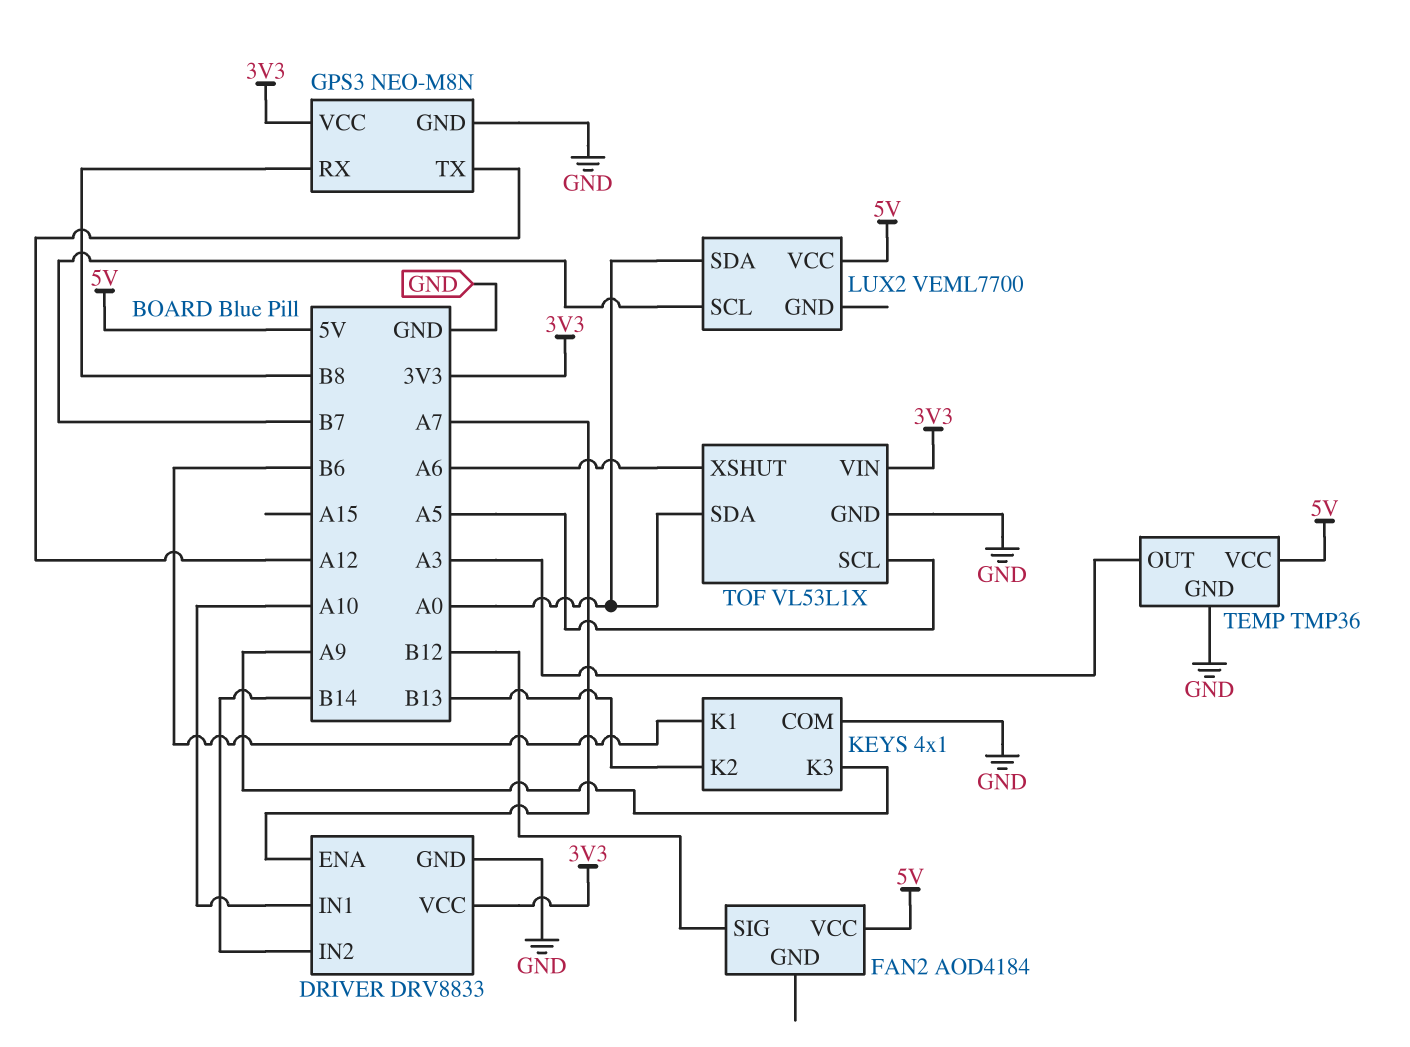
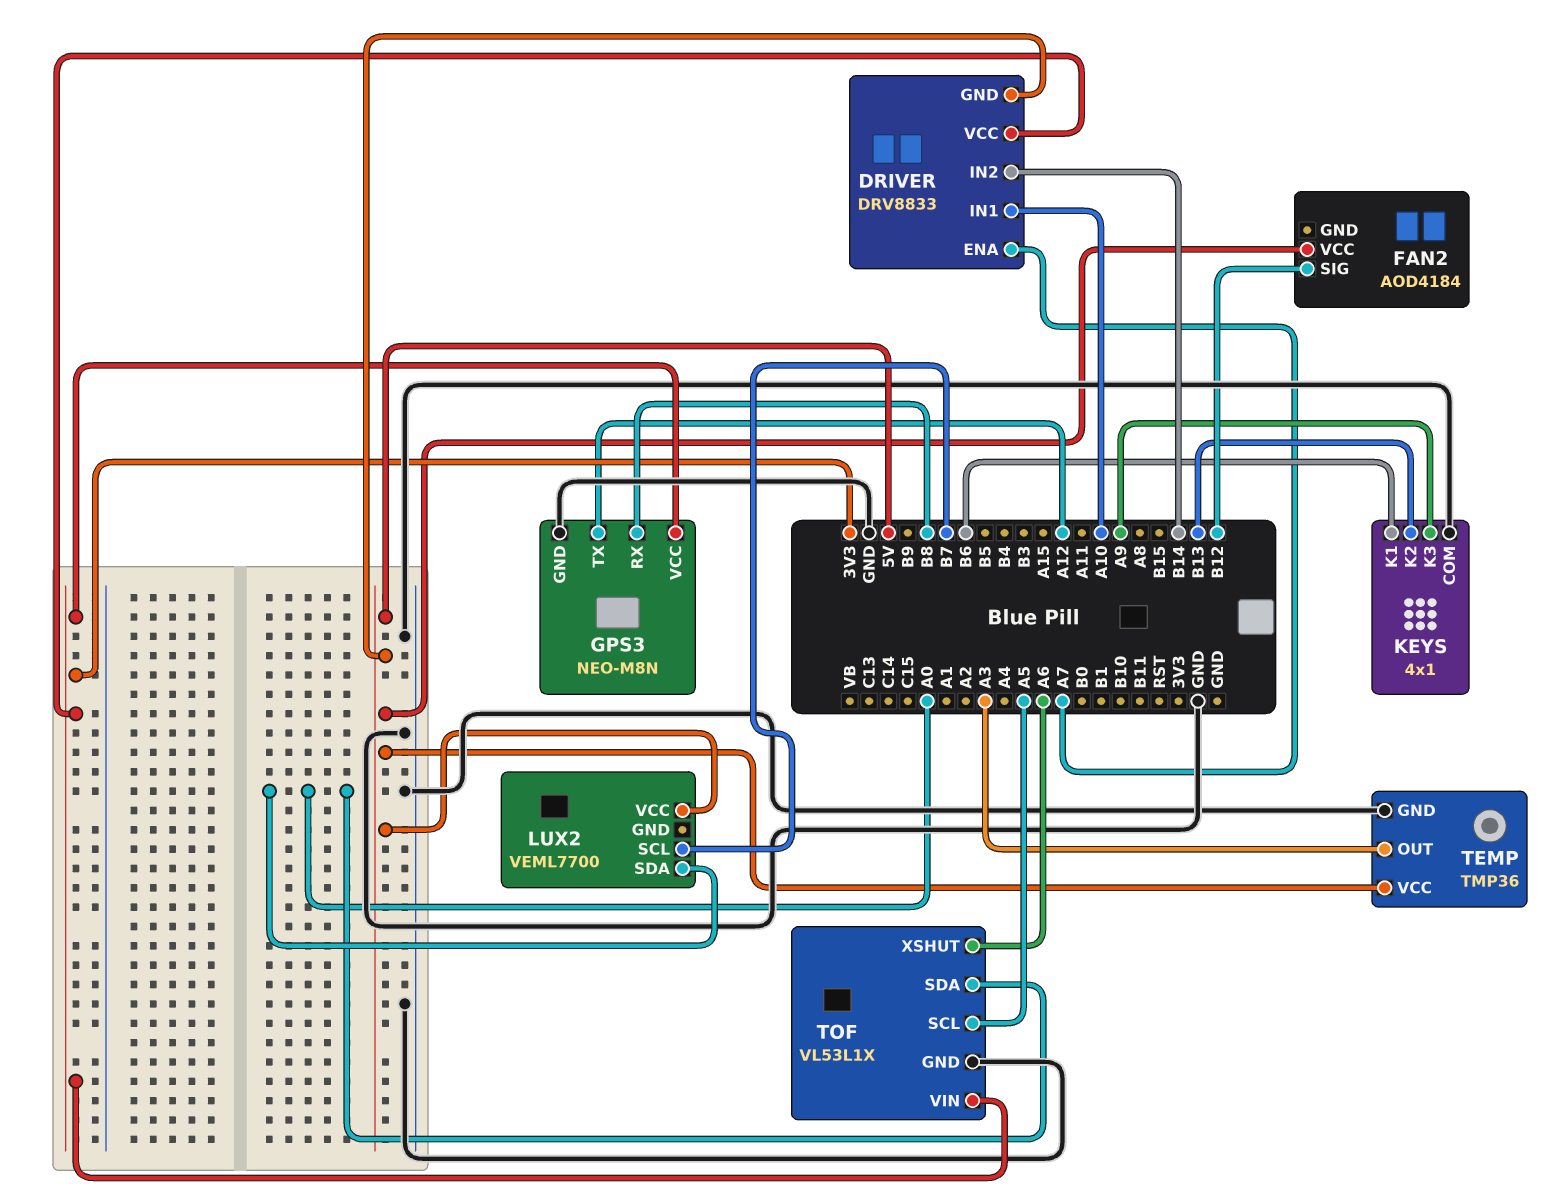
DRIVER pin GND: GND -> 5V

